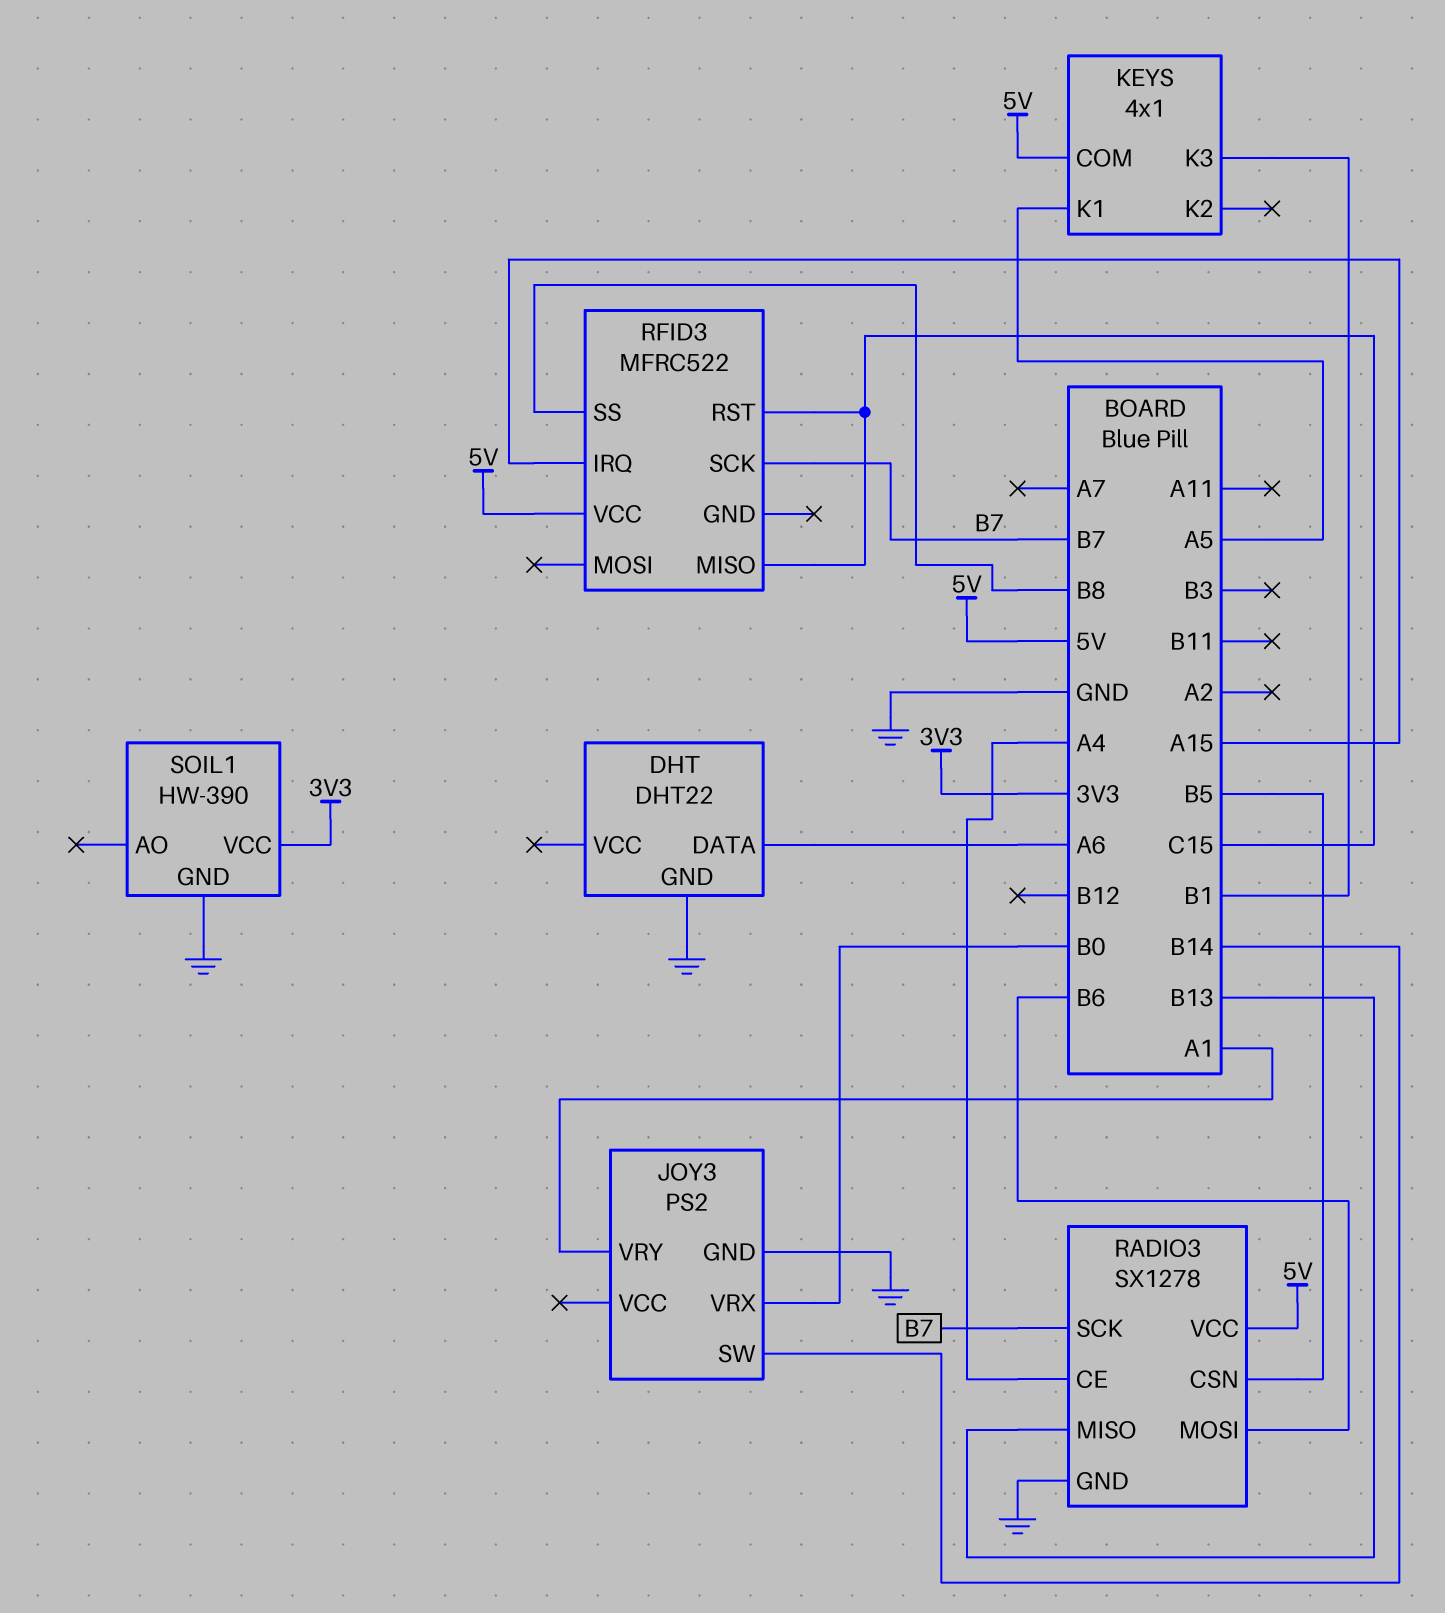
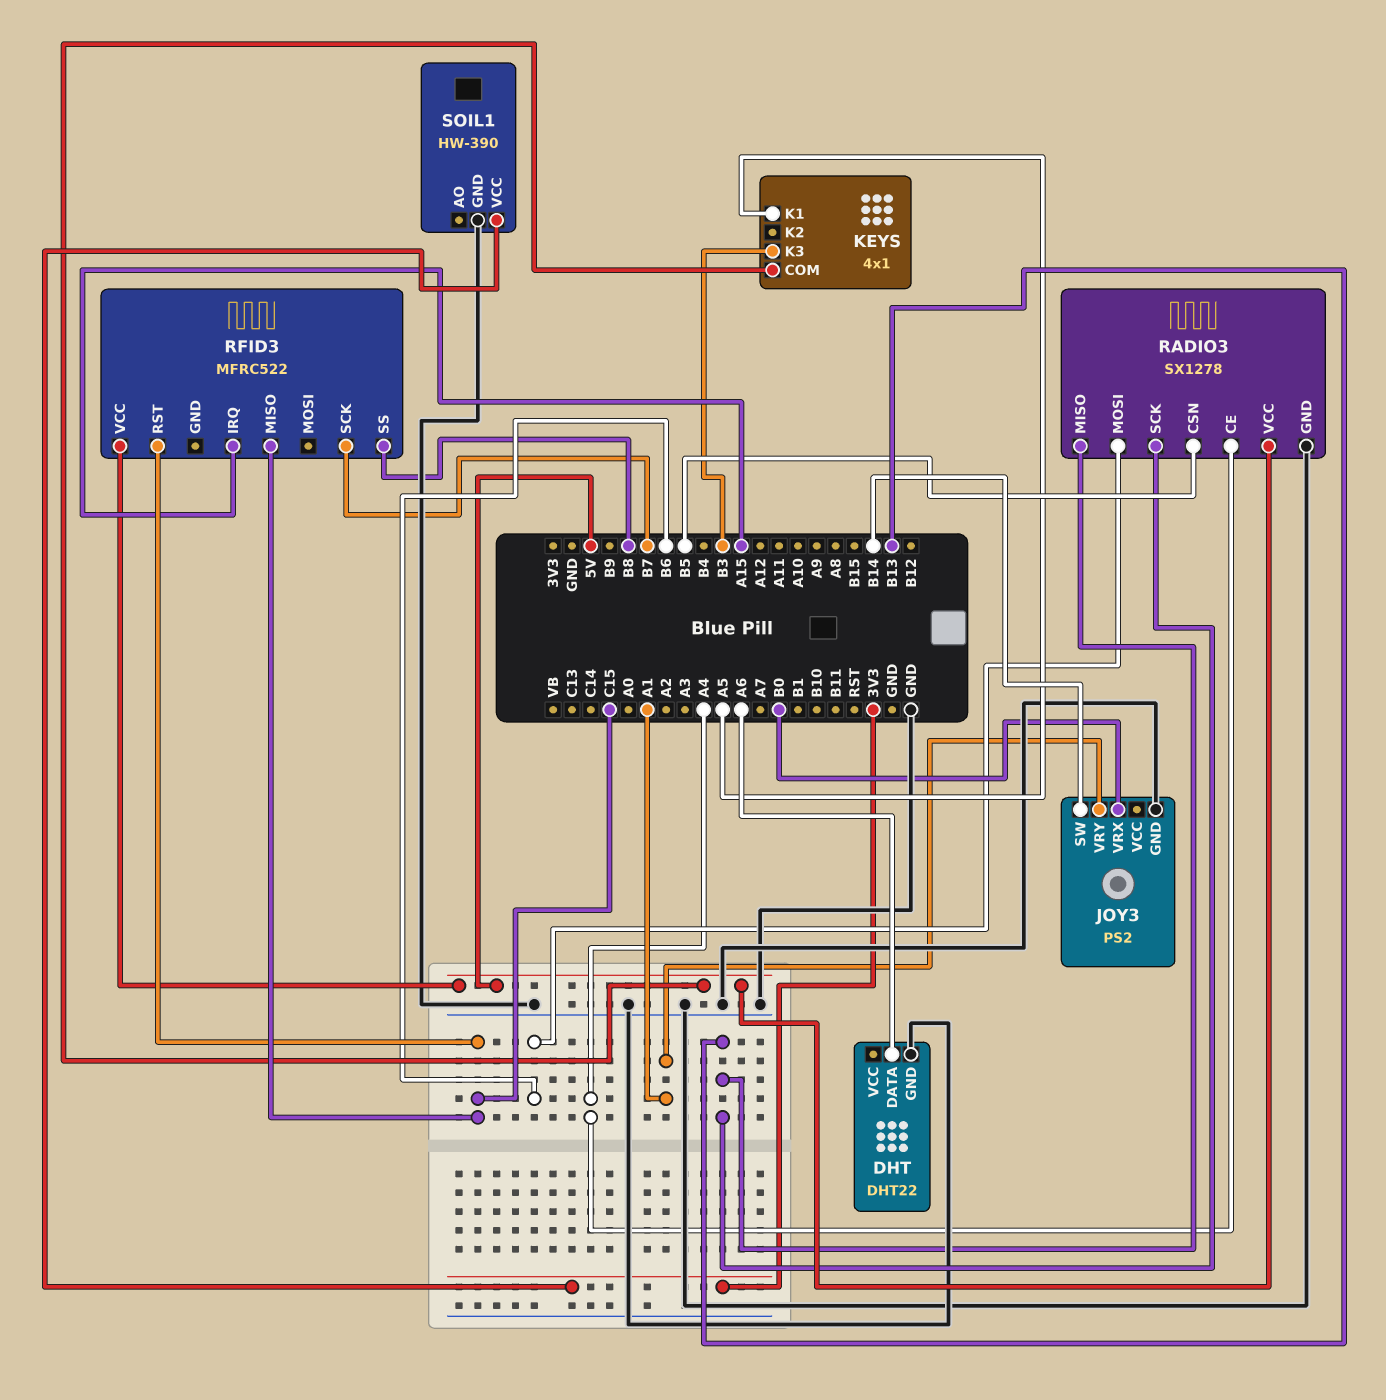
KEYS pin K3: B1 -> B3
RADIO3 pin SCK: B7 -> B13

